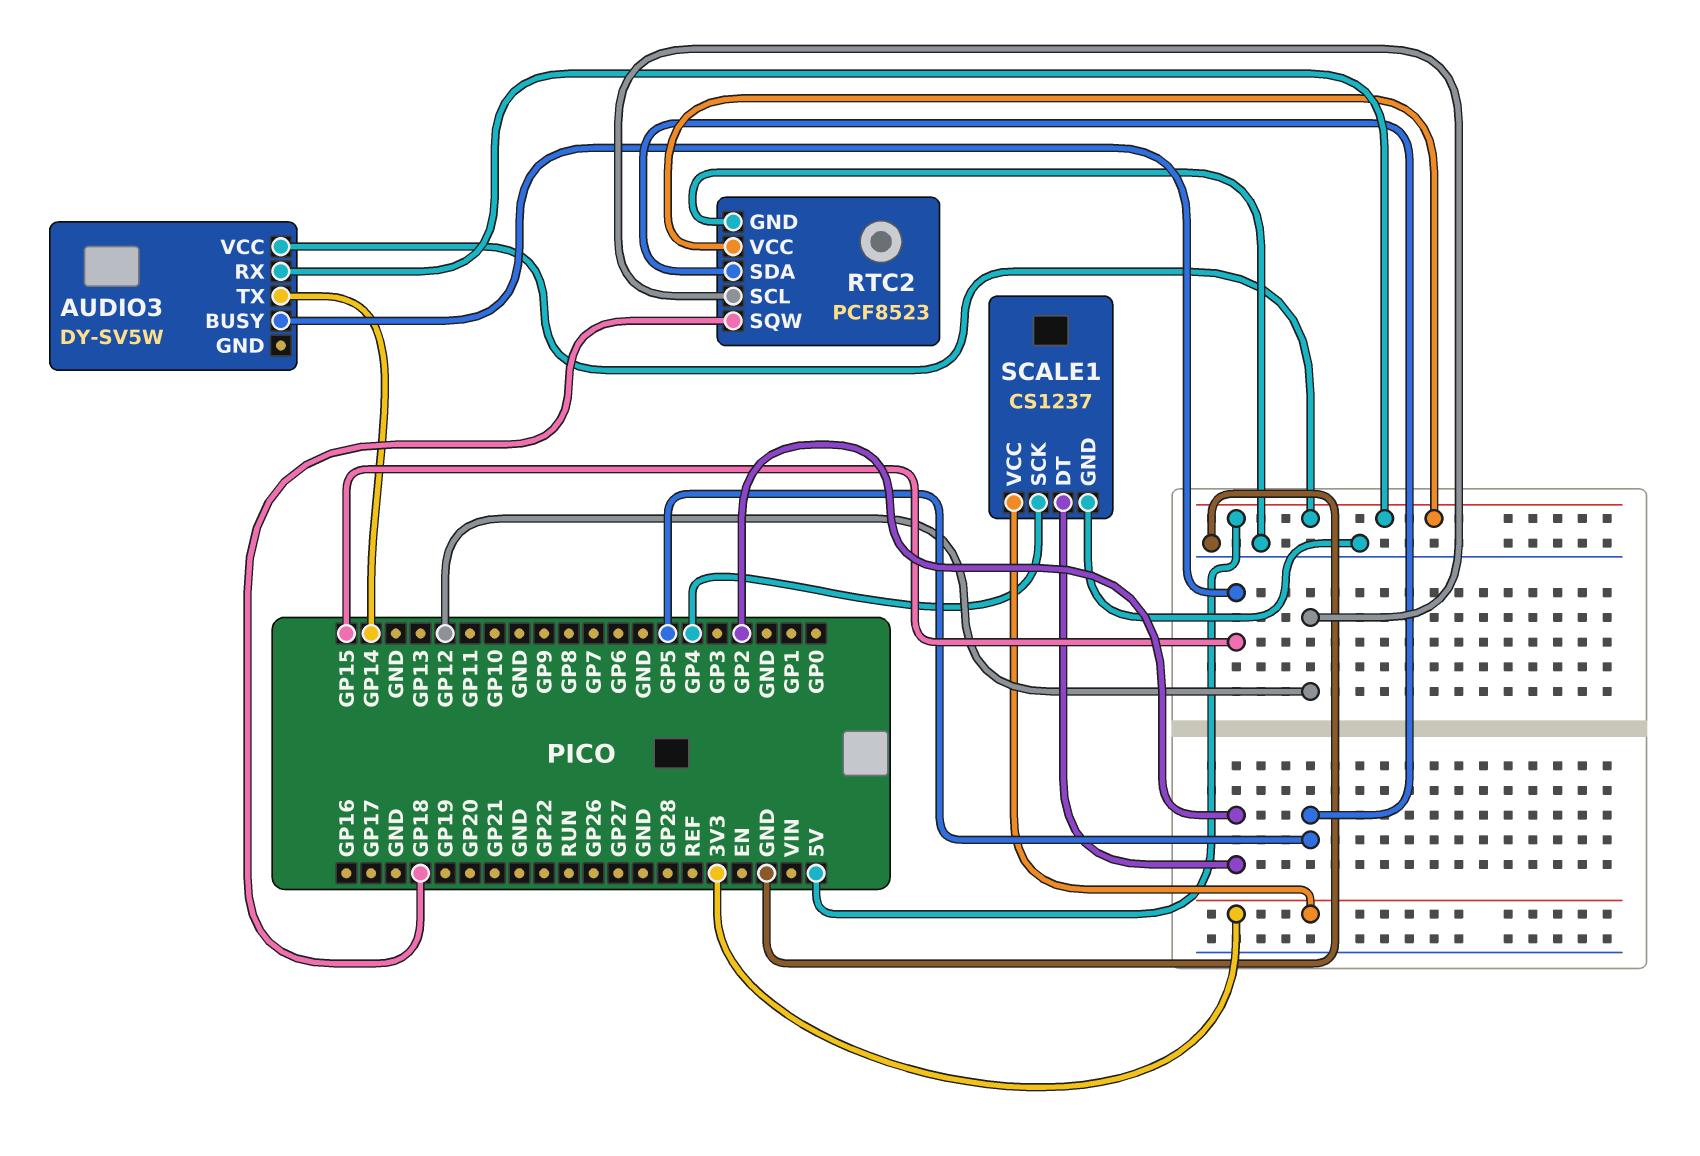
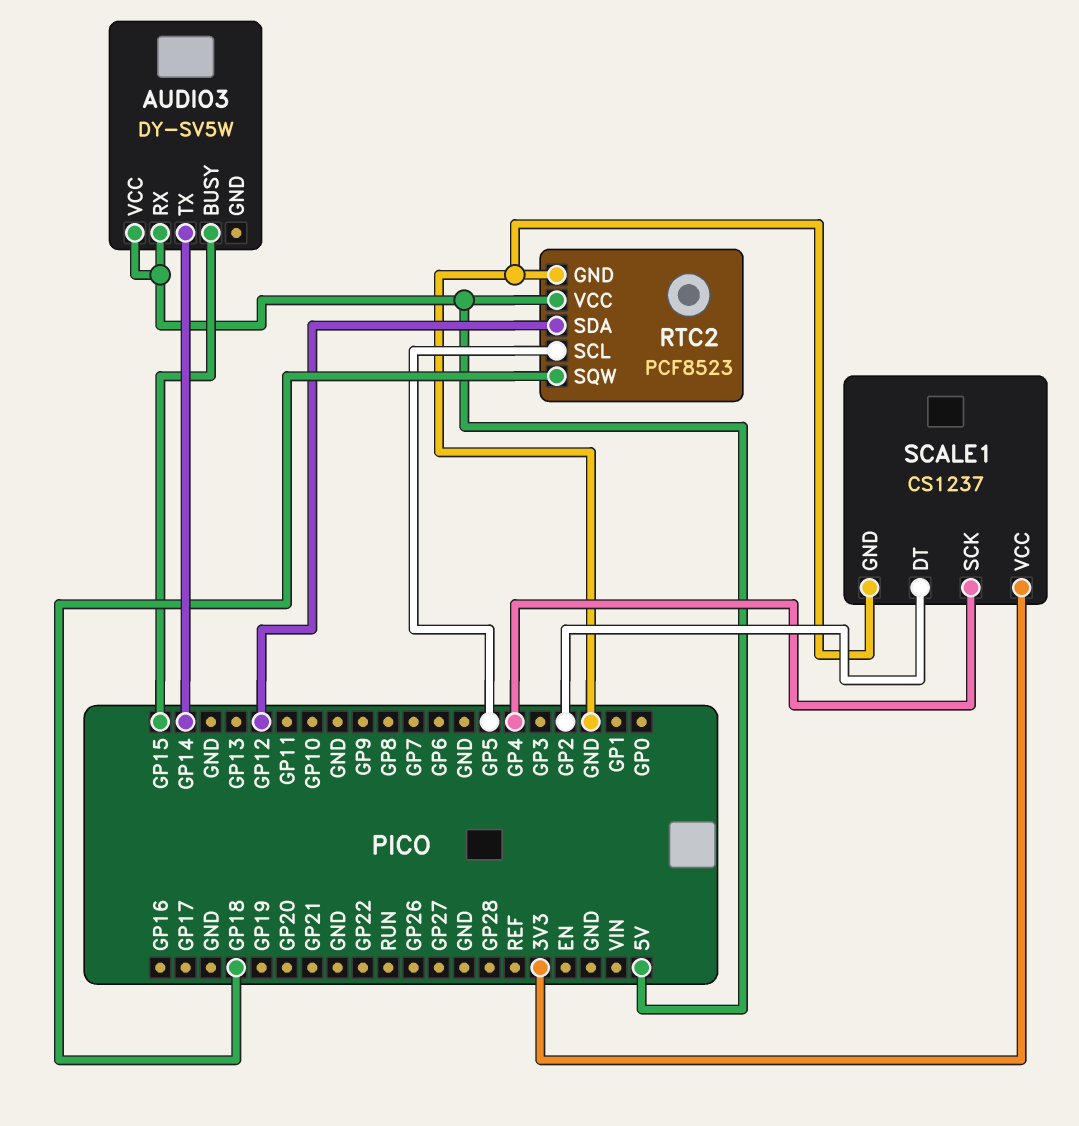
RTC2 pin SCL: GP12 -> GP5
RTC2 pin SDA: GP5 -> GP12

